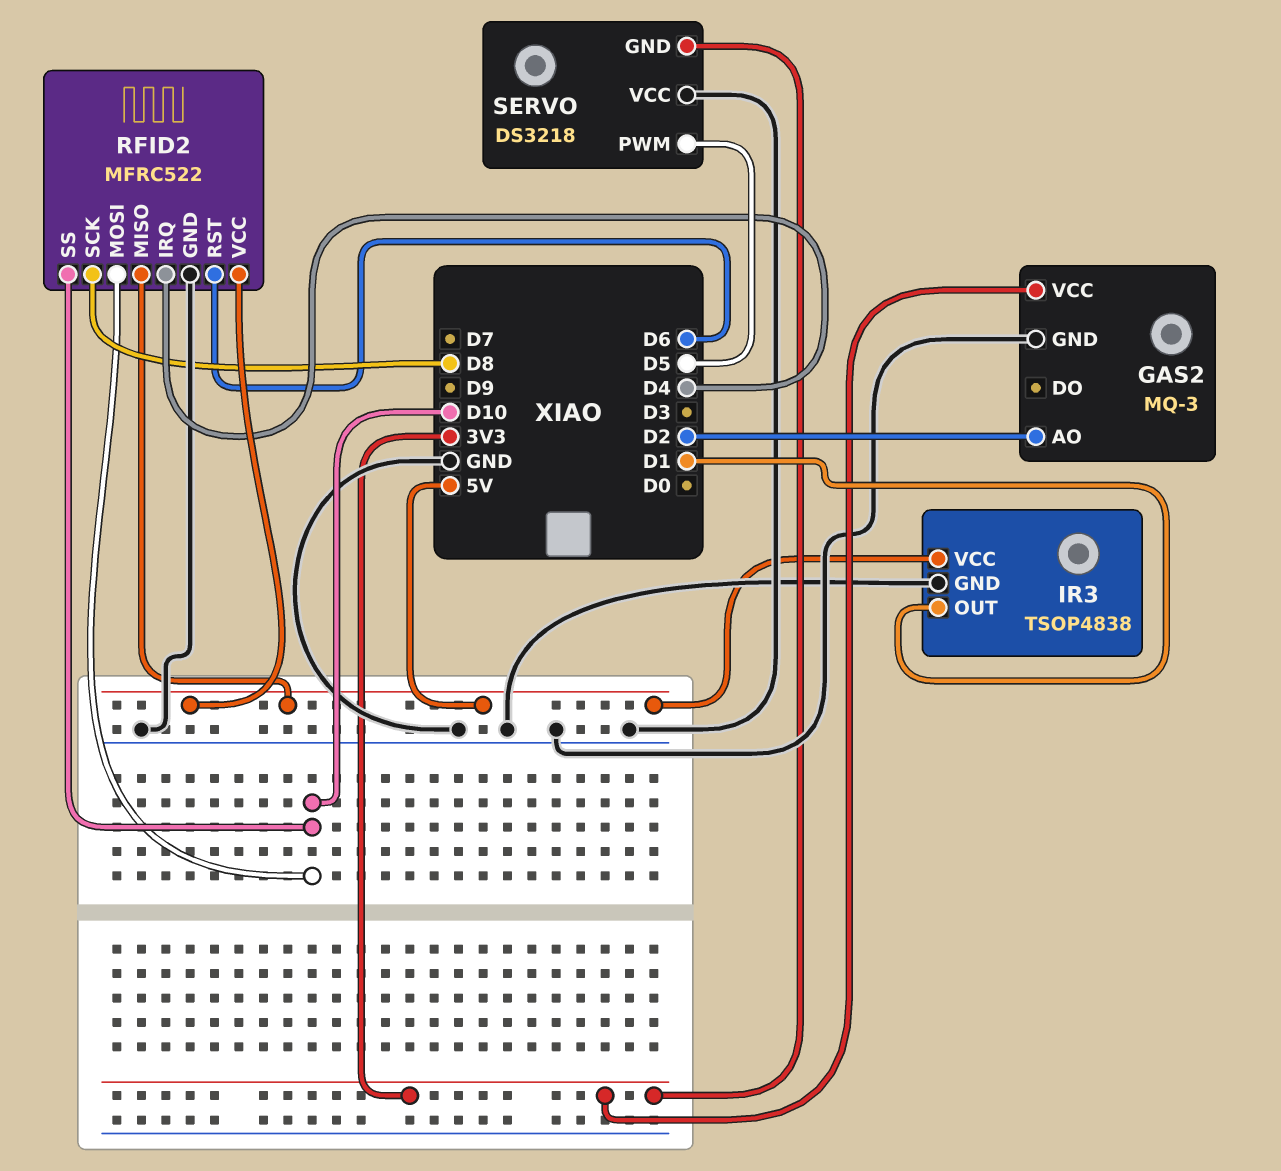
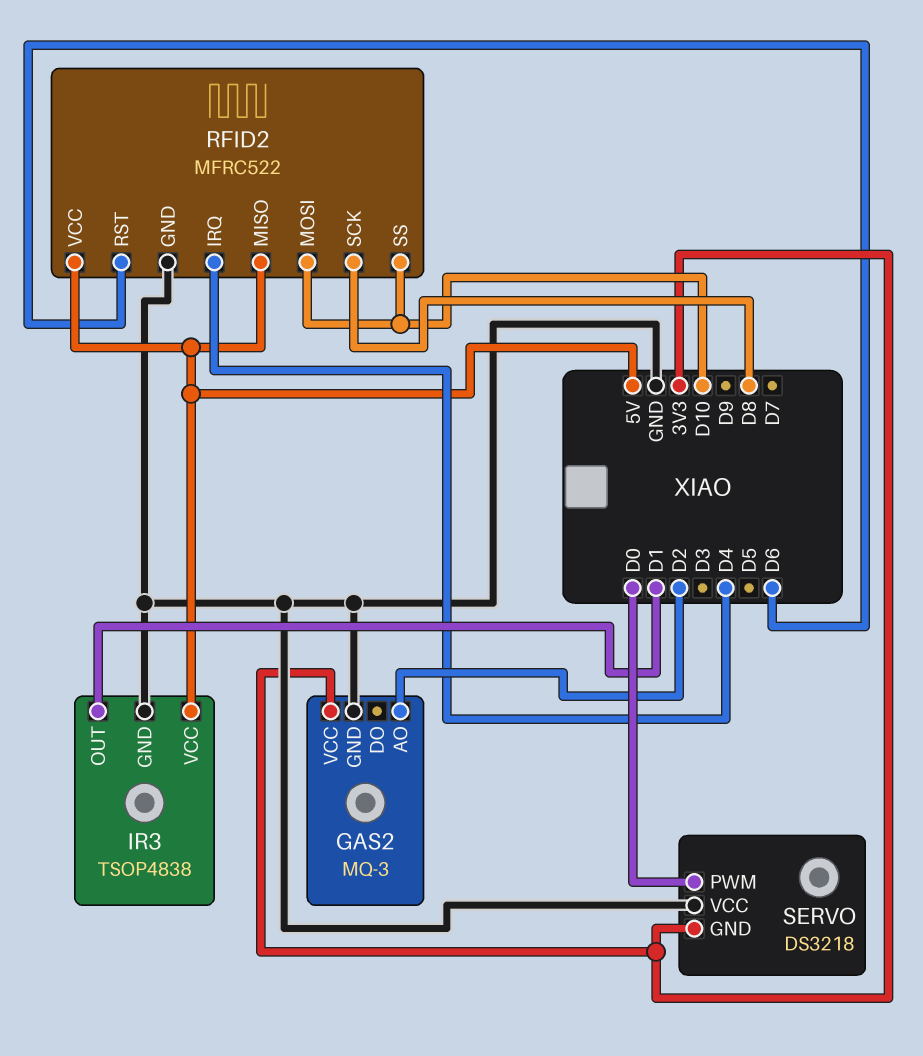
SERVO pin PWM: D5 -> D0

